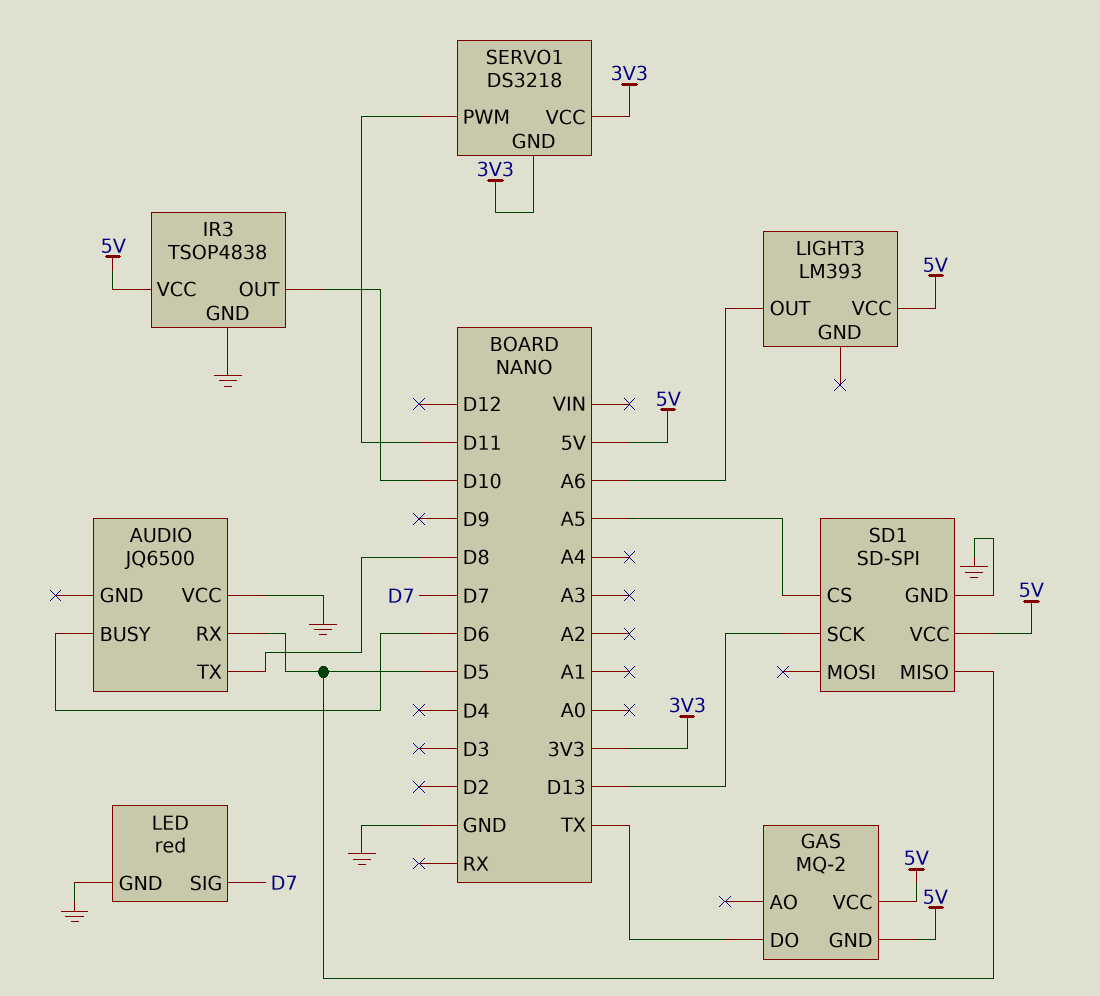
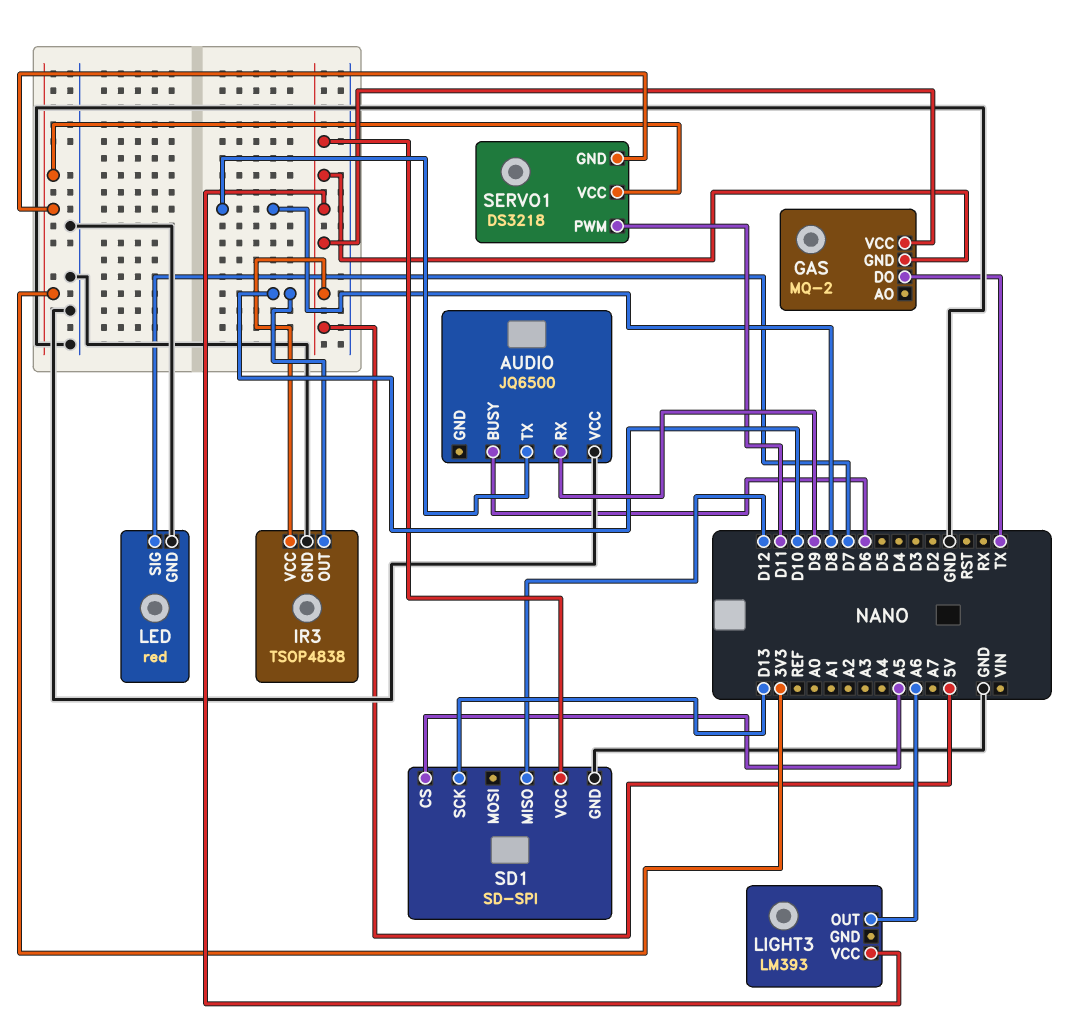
AUDIO pin RX: D5 -> D9
SD1 pin MISO: D5 -> D12

